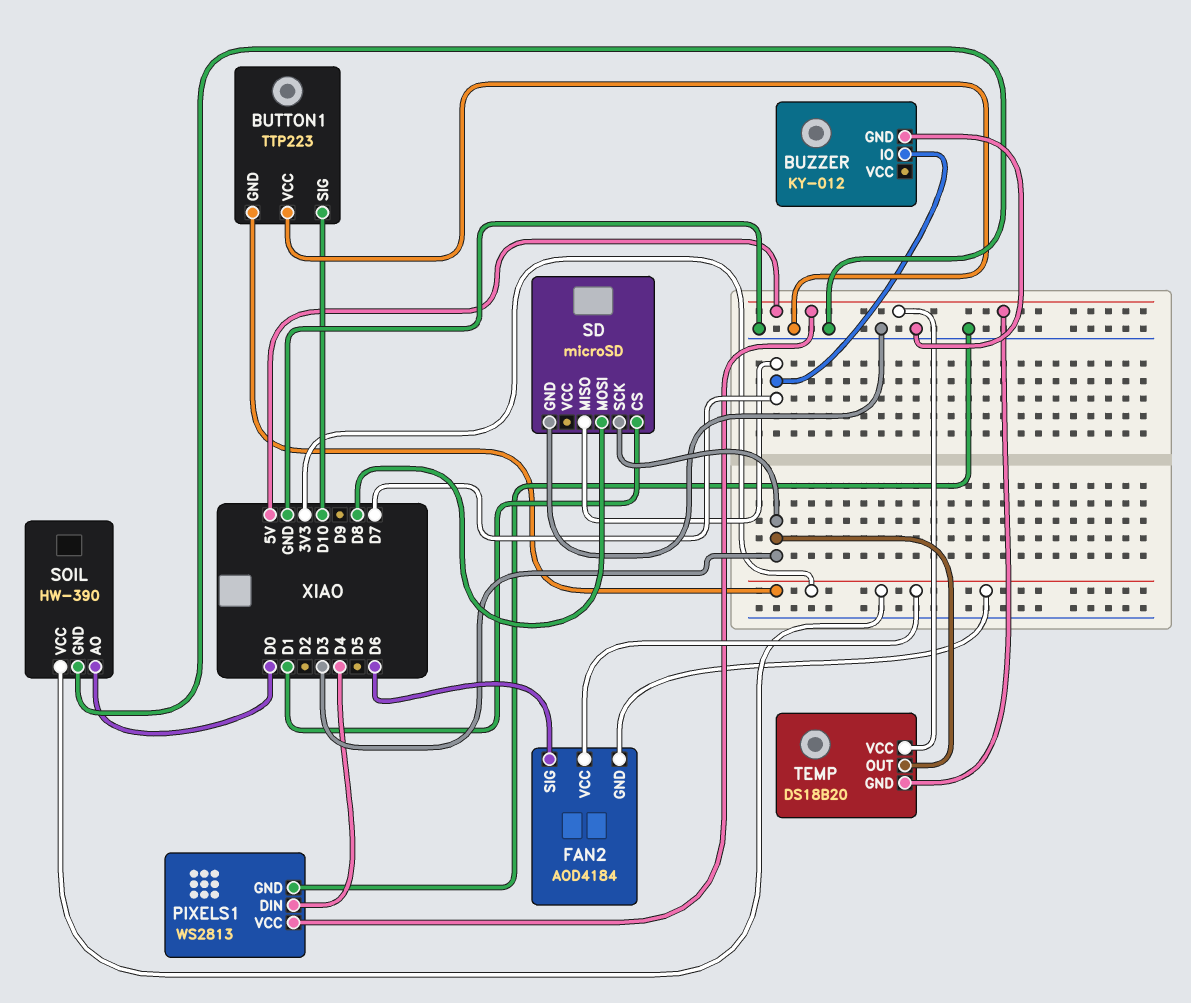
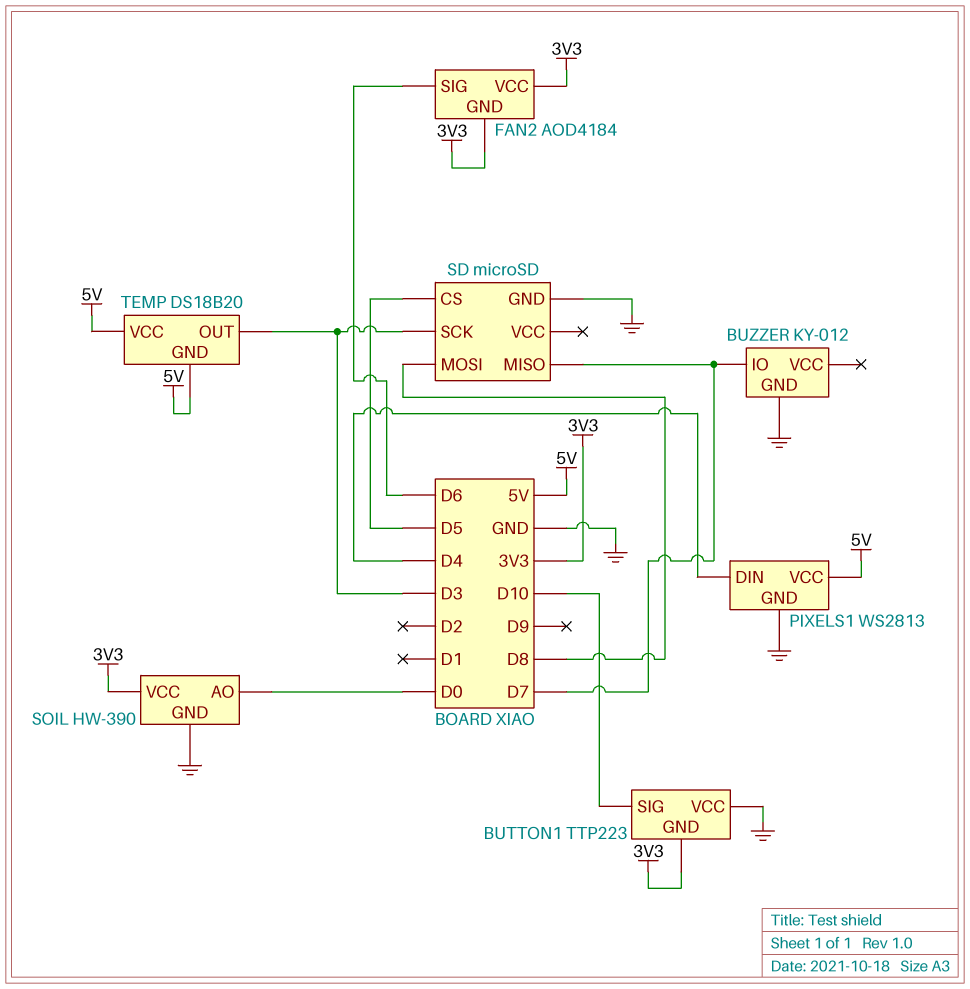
SD pin CS: D1 -> D5

